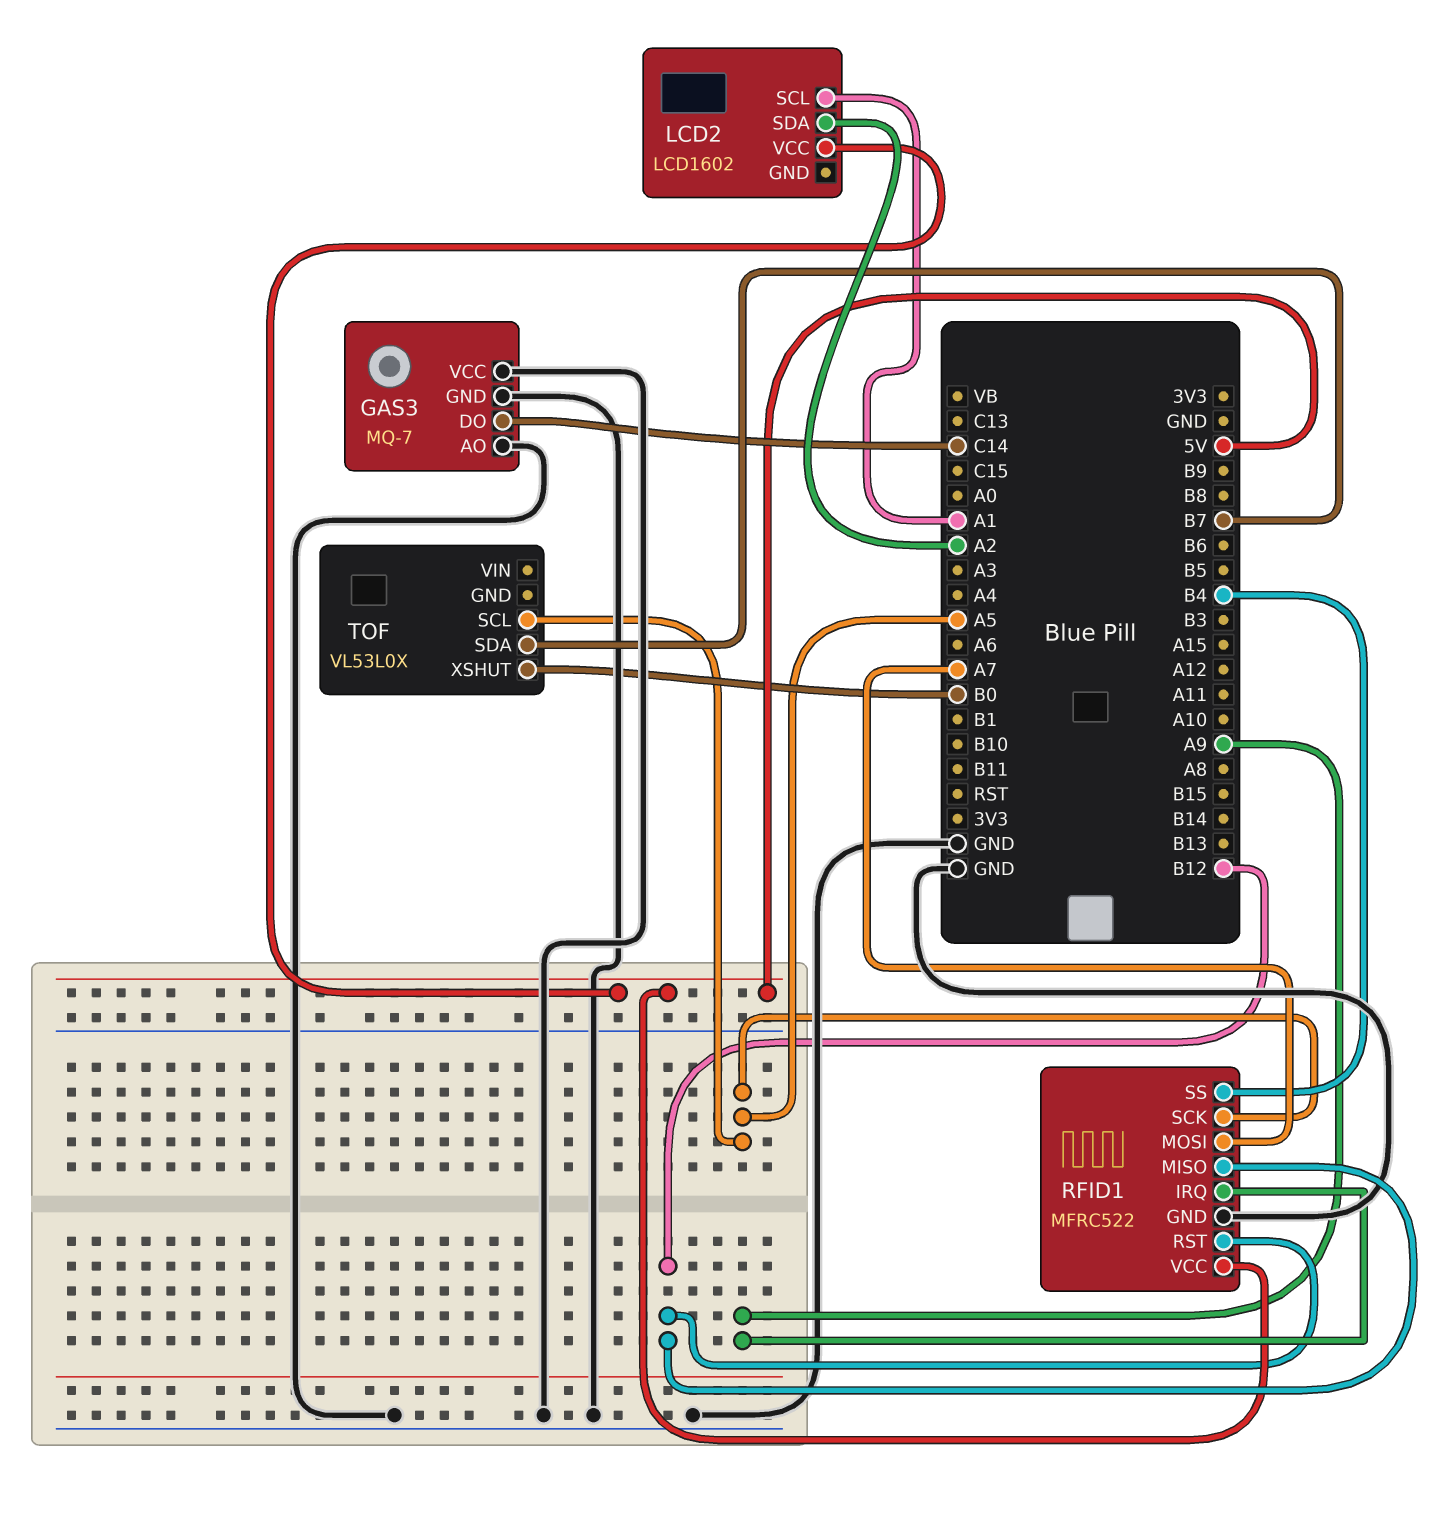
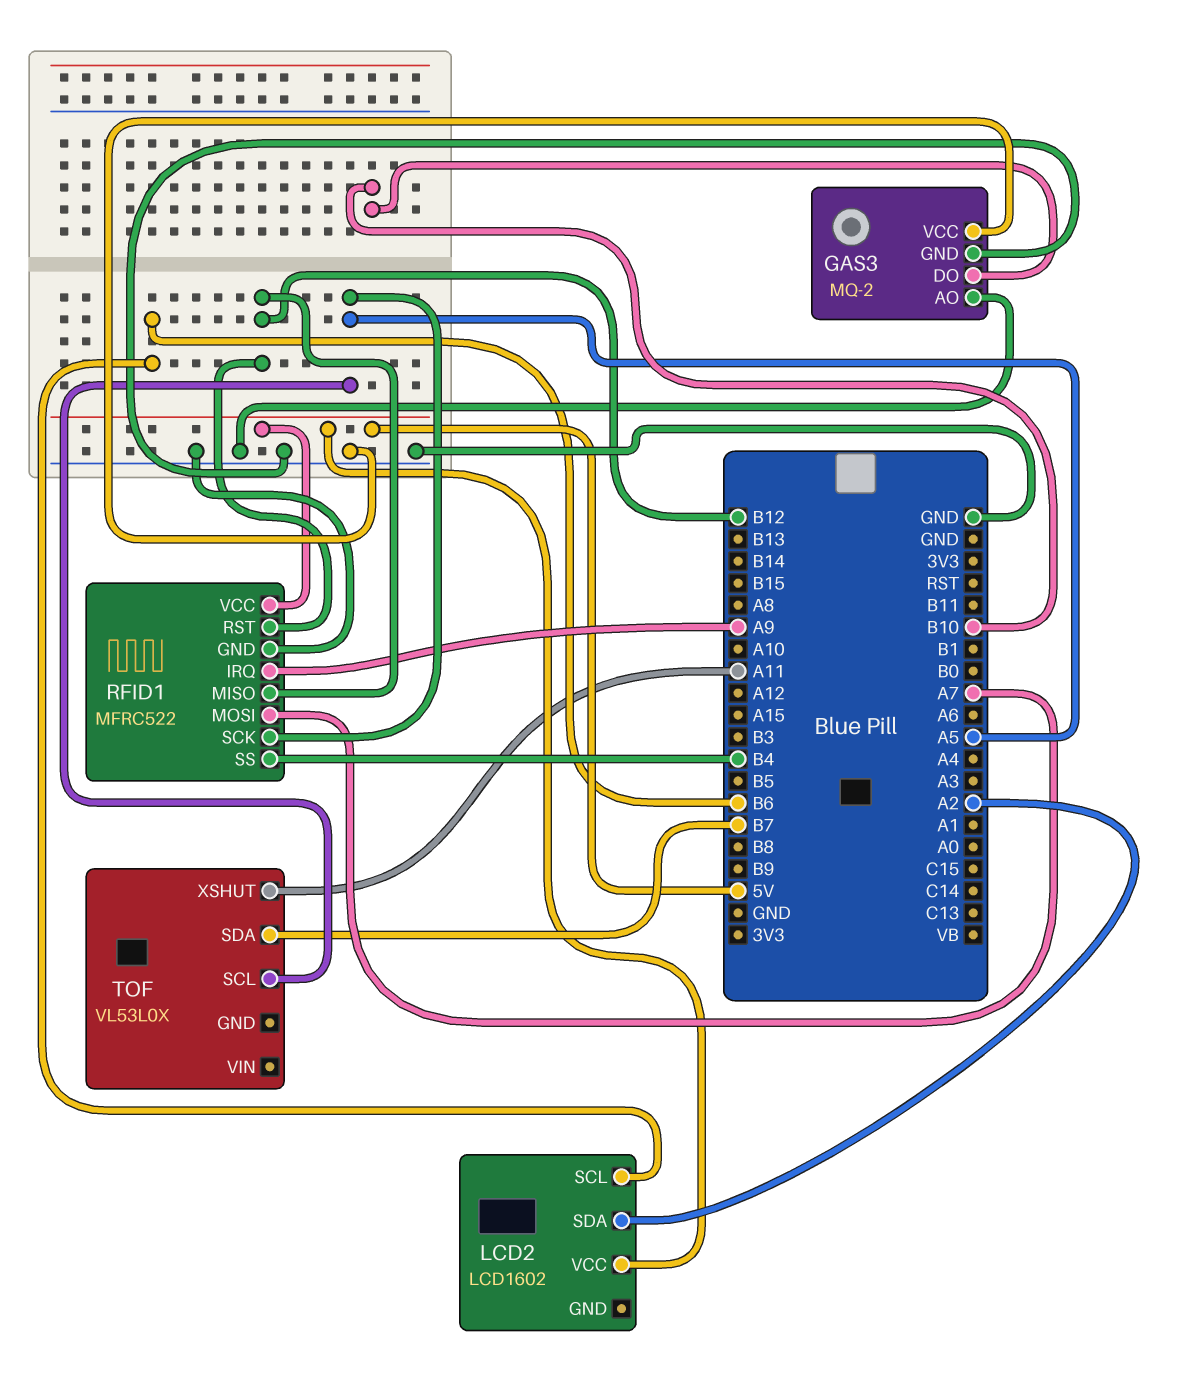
GAS3: MQ-7 -> MQ-2
GAS3 pin DO: C14 -> B10
LCD2 pin SCL: A1 -> B6
TOF pin XSHUT: B0 -> A11

